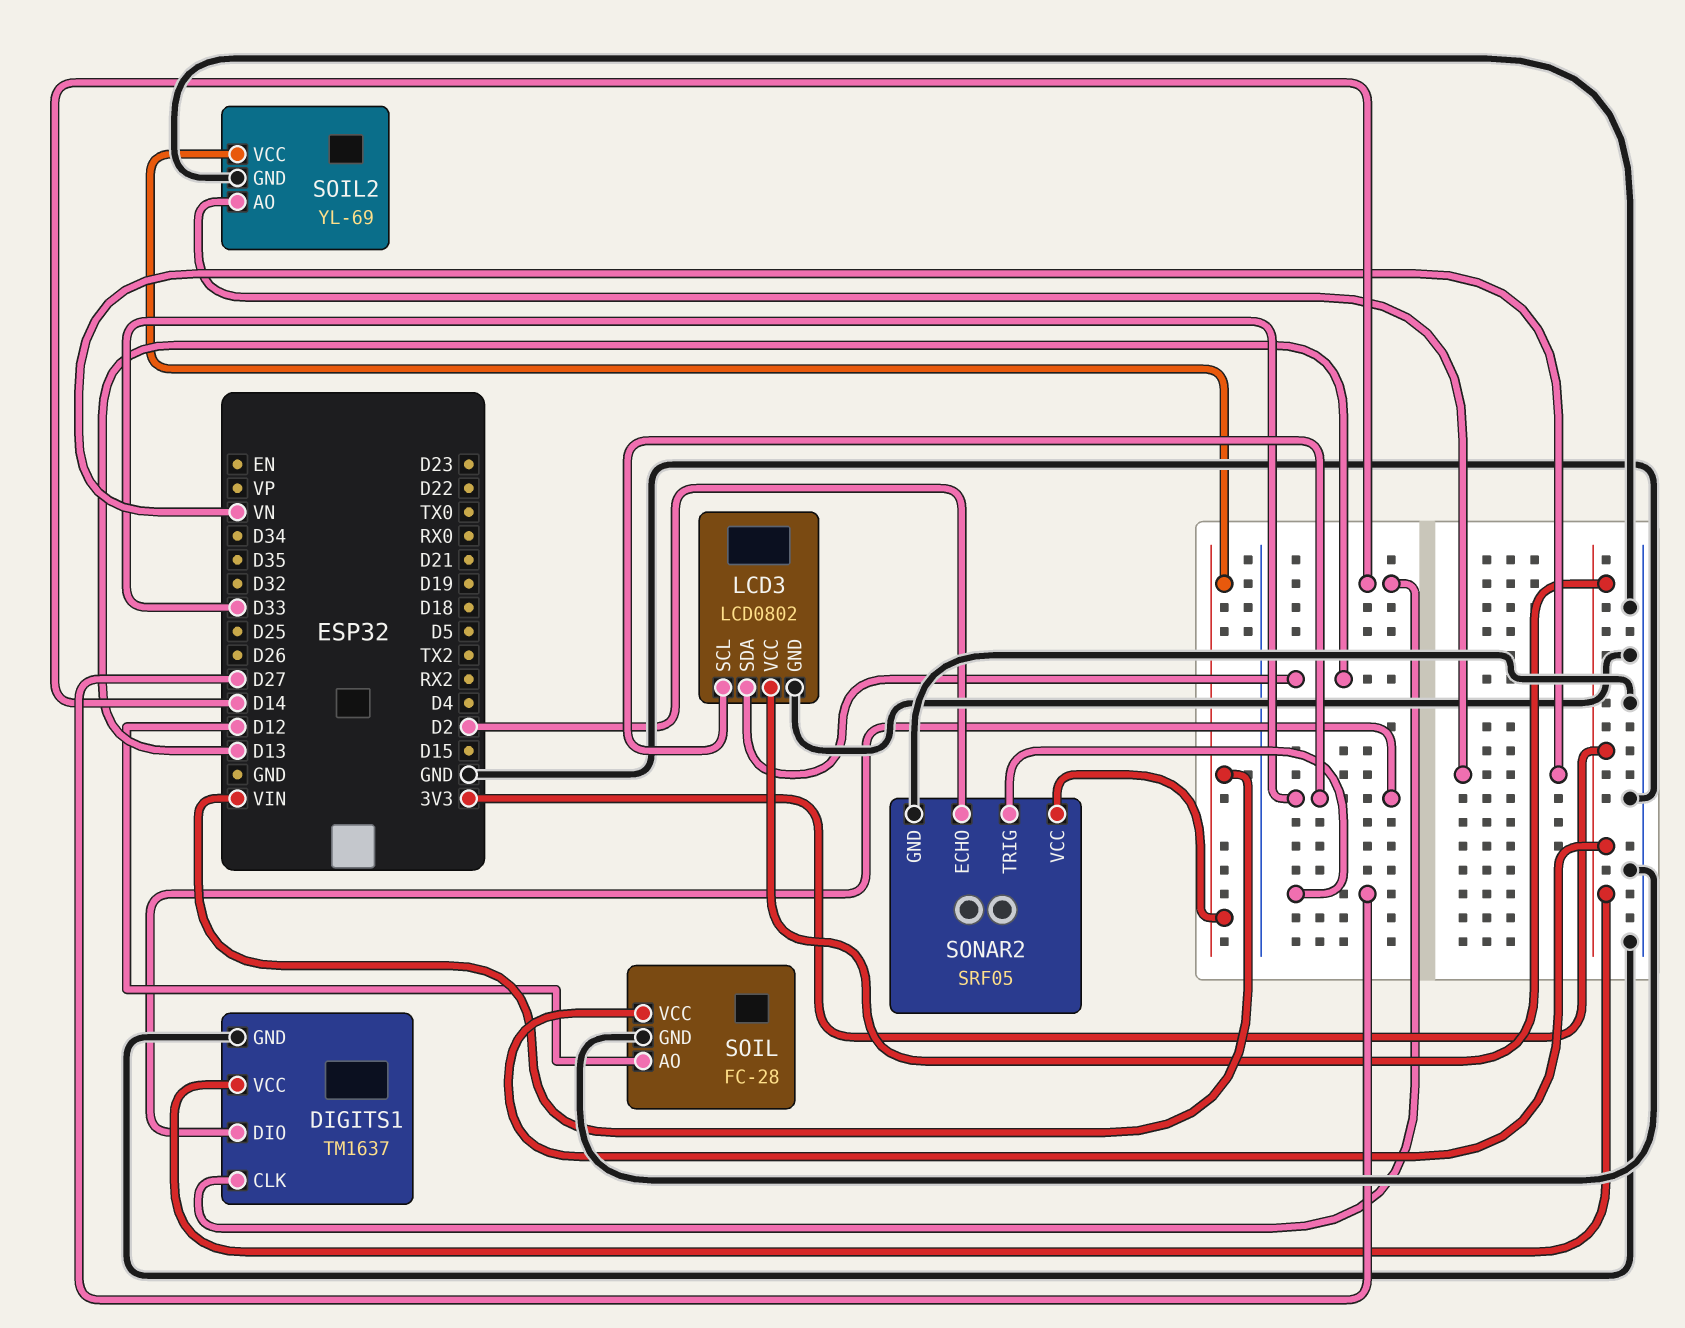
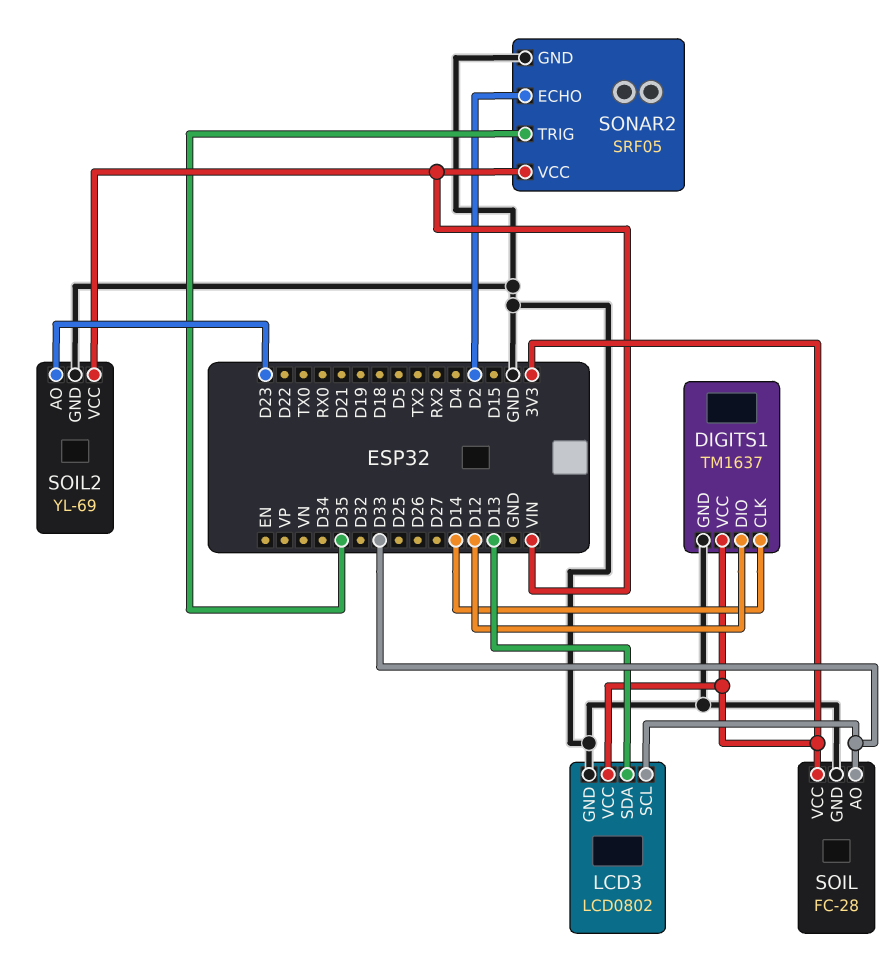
DIGITS1 pin DIO: D33 -> D12
SOIL pin AO: D12 -> D33
SOIL2 pin AO: VN -> D23
SONAR2 pin TRIG: D27 -> D35

